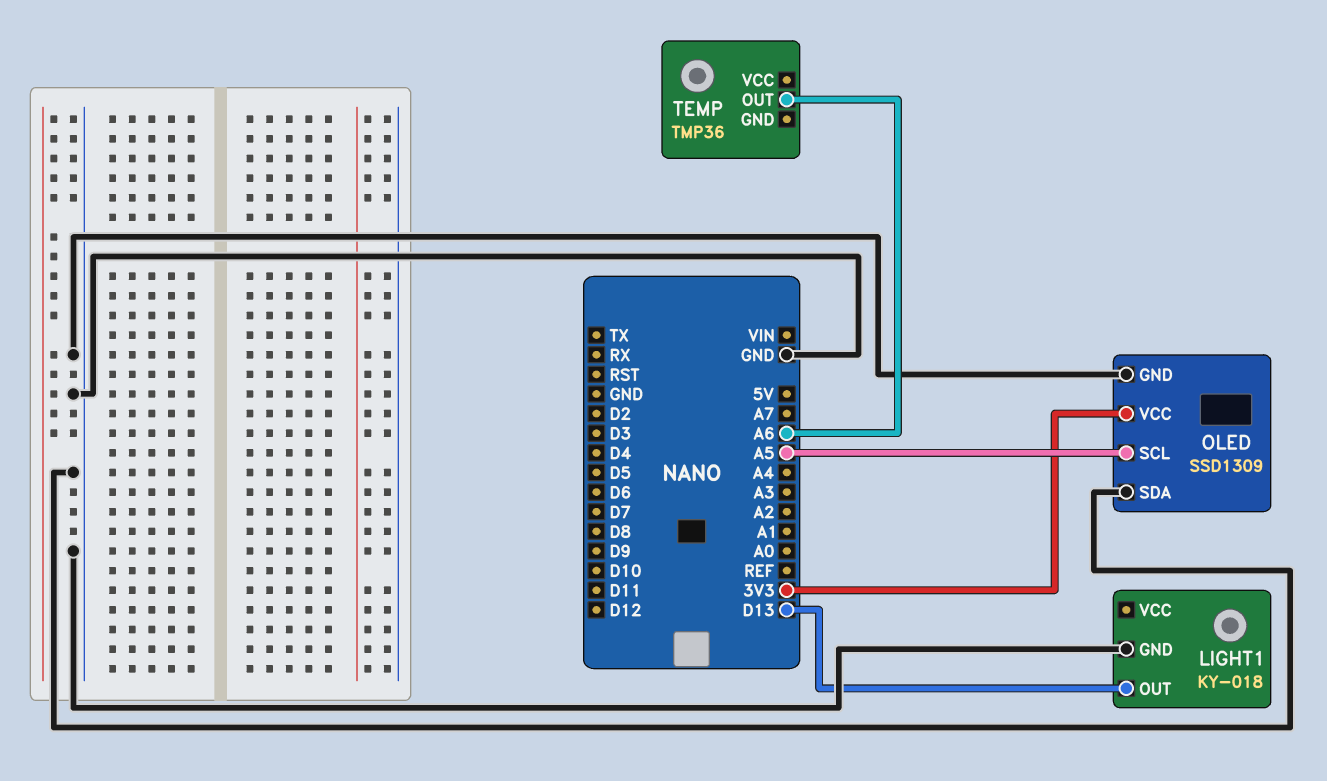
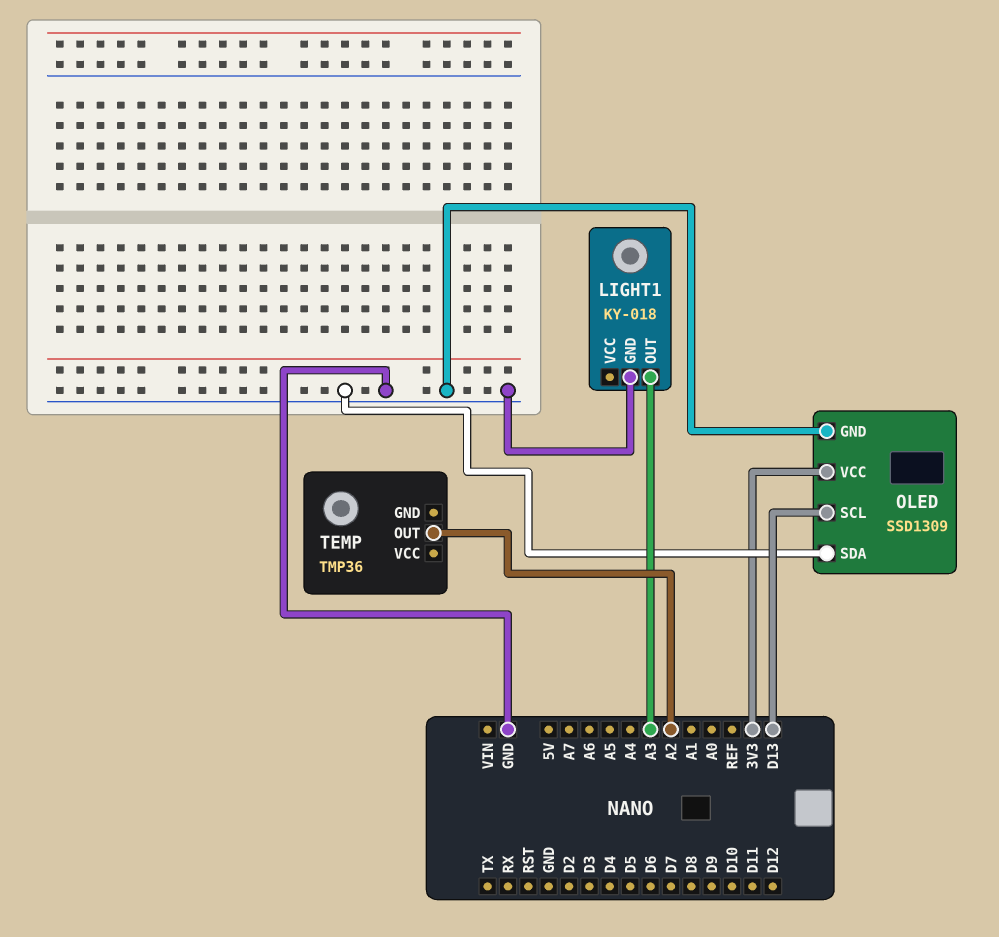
LIGHT1 pin OUT: D13 -> A3
OLED pin SCL: A5 -> D13
TEMP pin OUT: A6 -> A2

